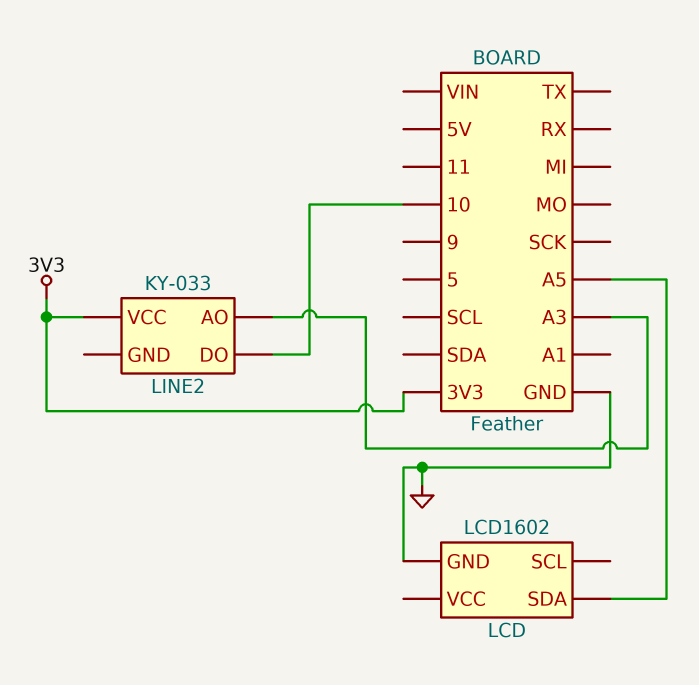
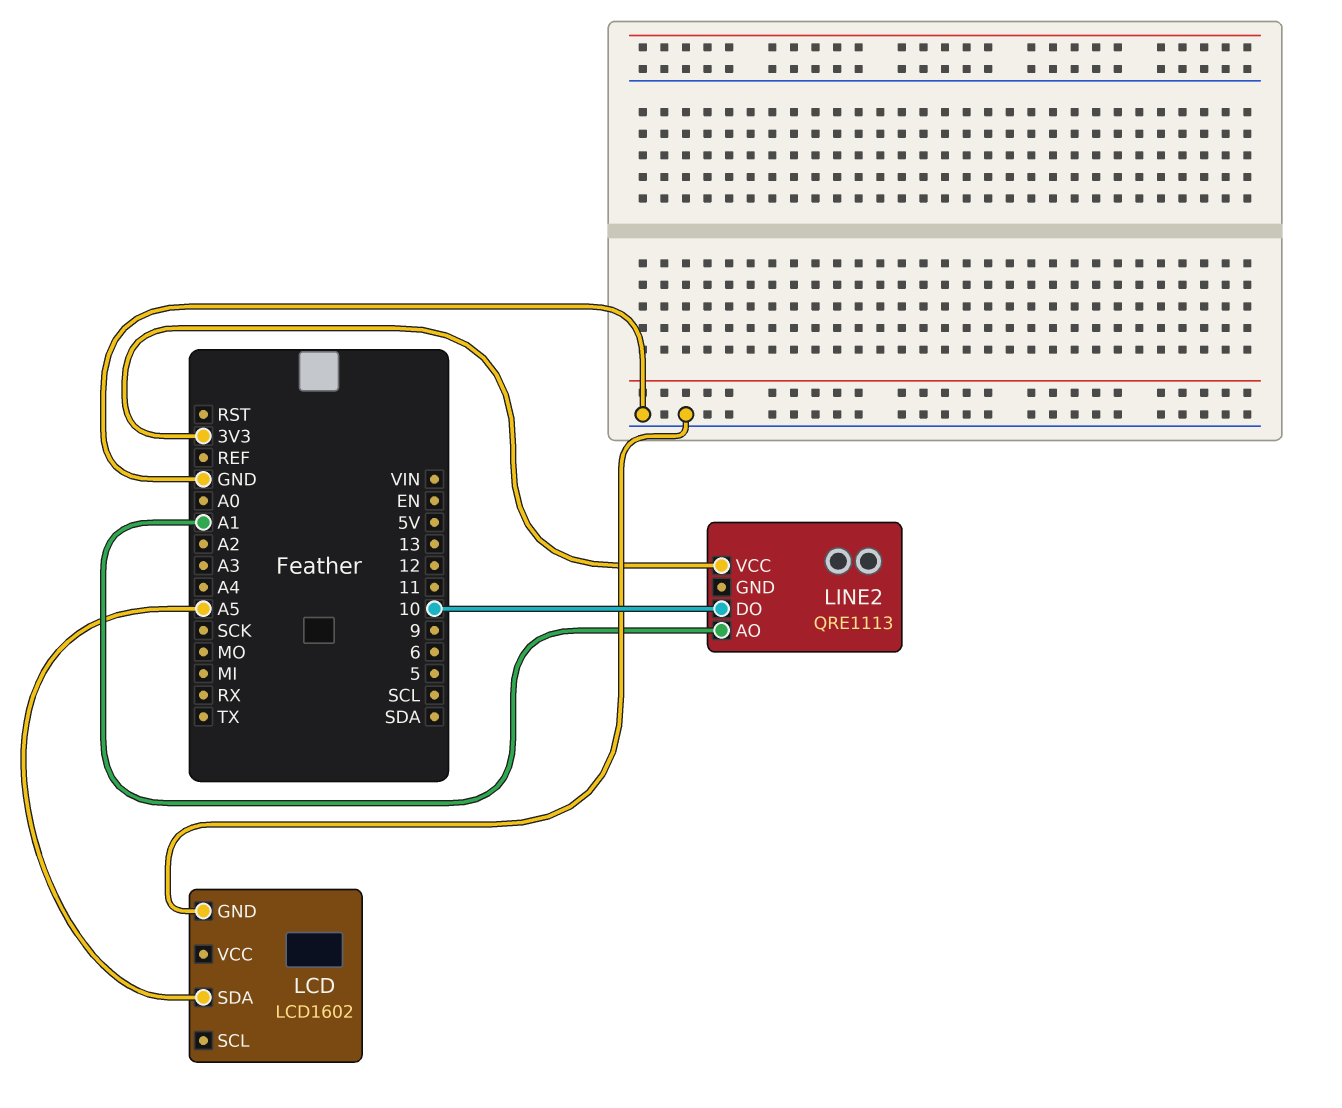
LINE2: KY-033 -> QRE1113
LINE2 pin AO: A3 -> A1

